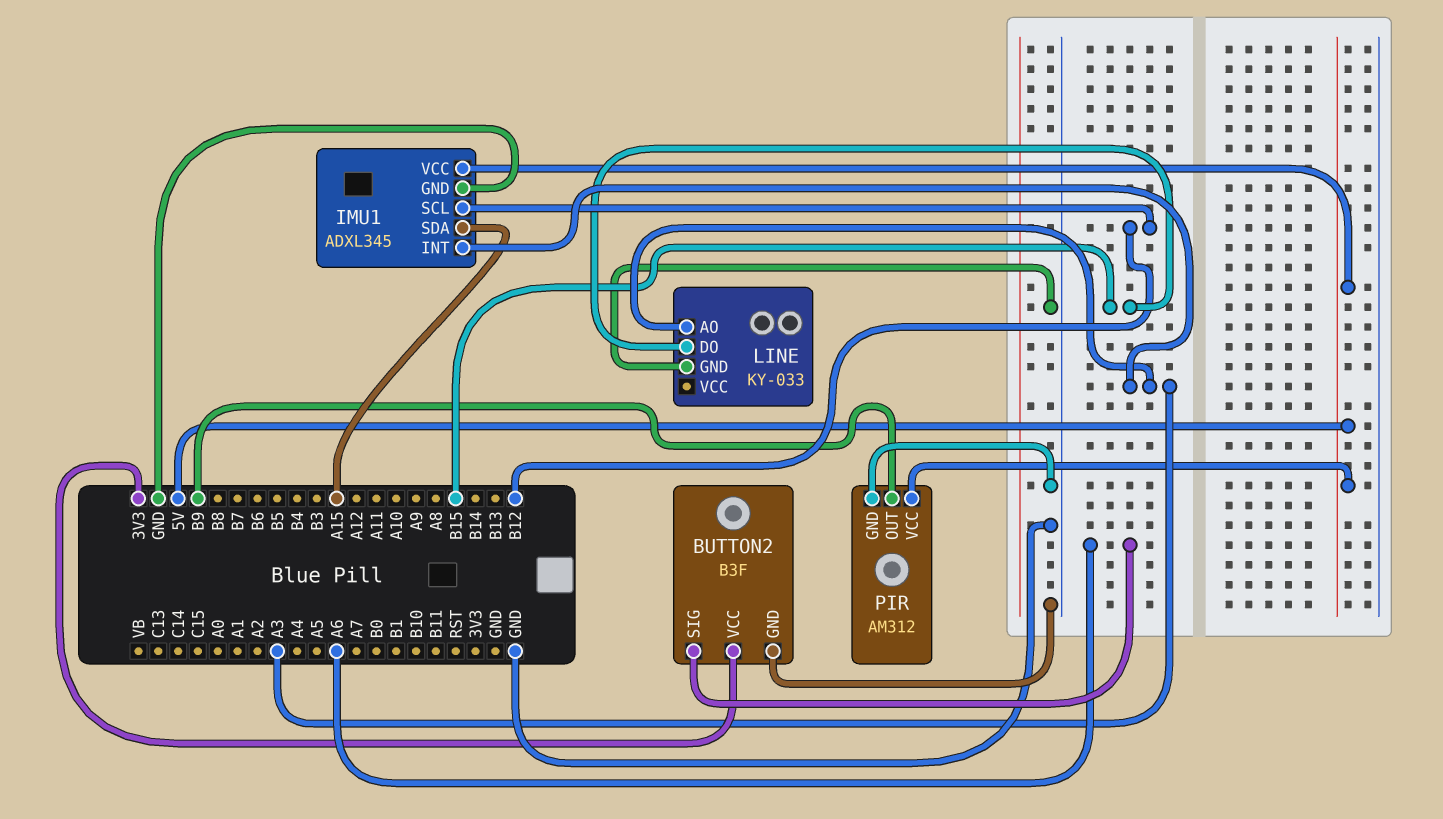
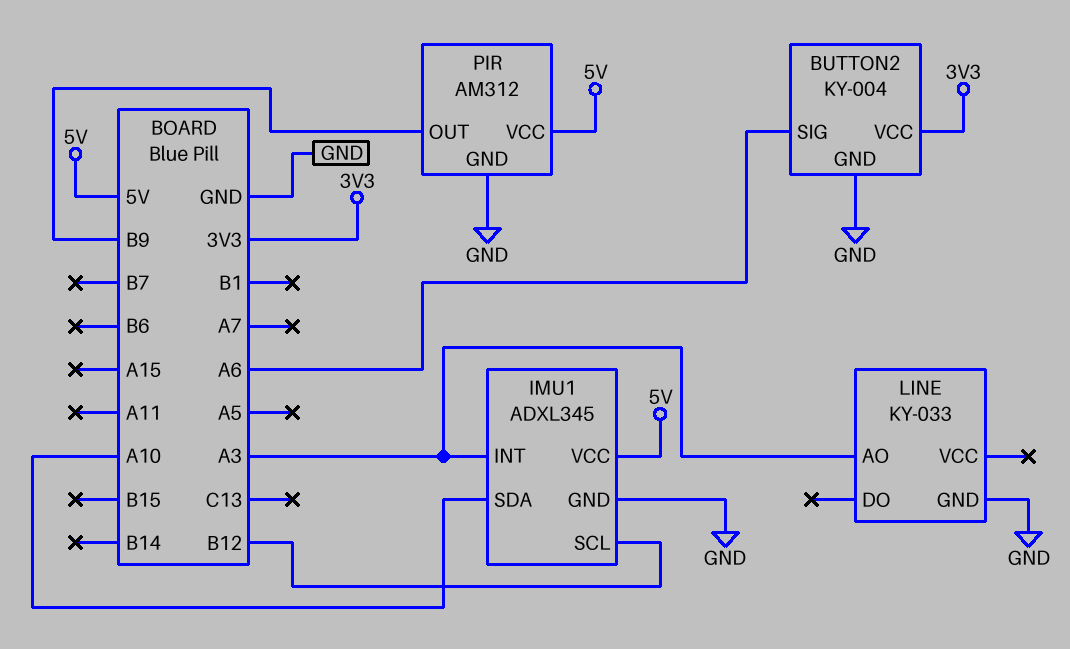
BUTTON2: B3F -> KY-004
IMU1 pin SDA: A15 -> A10
LINE pin DO: B15 -> none

